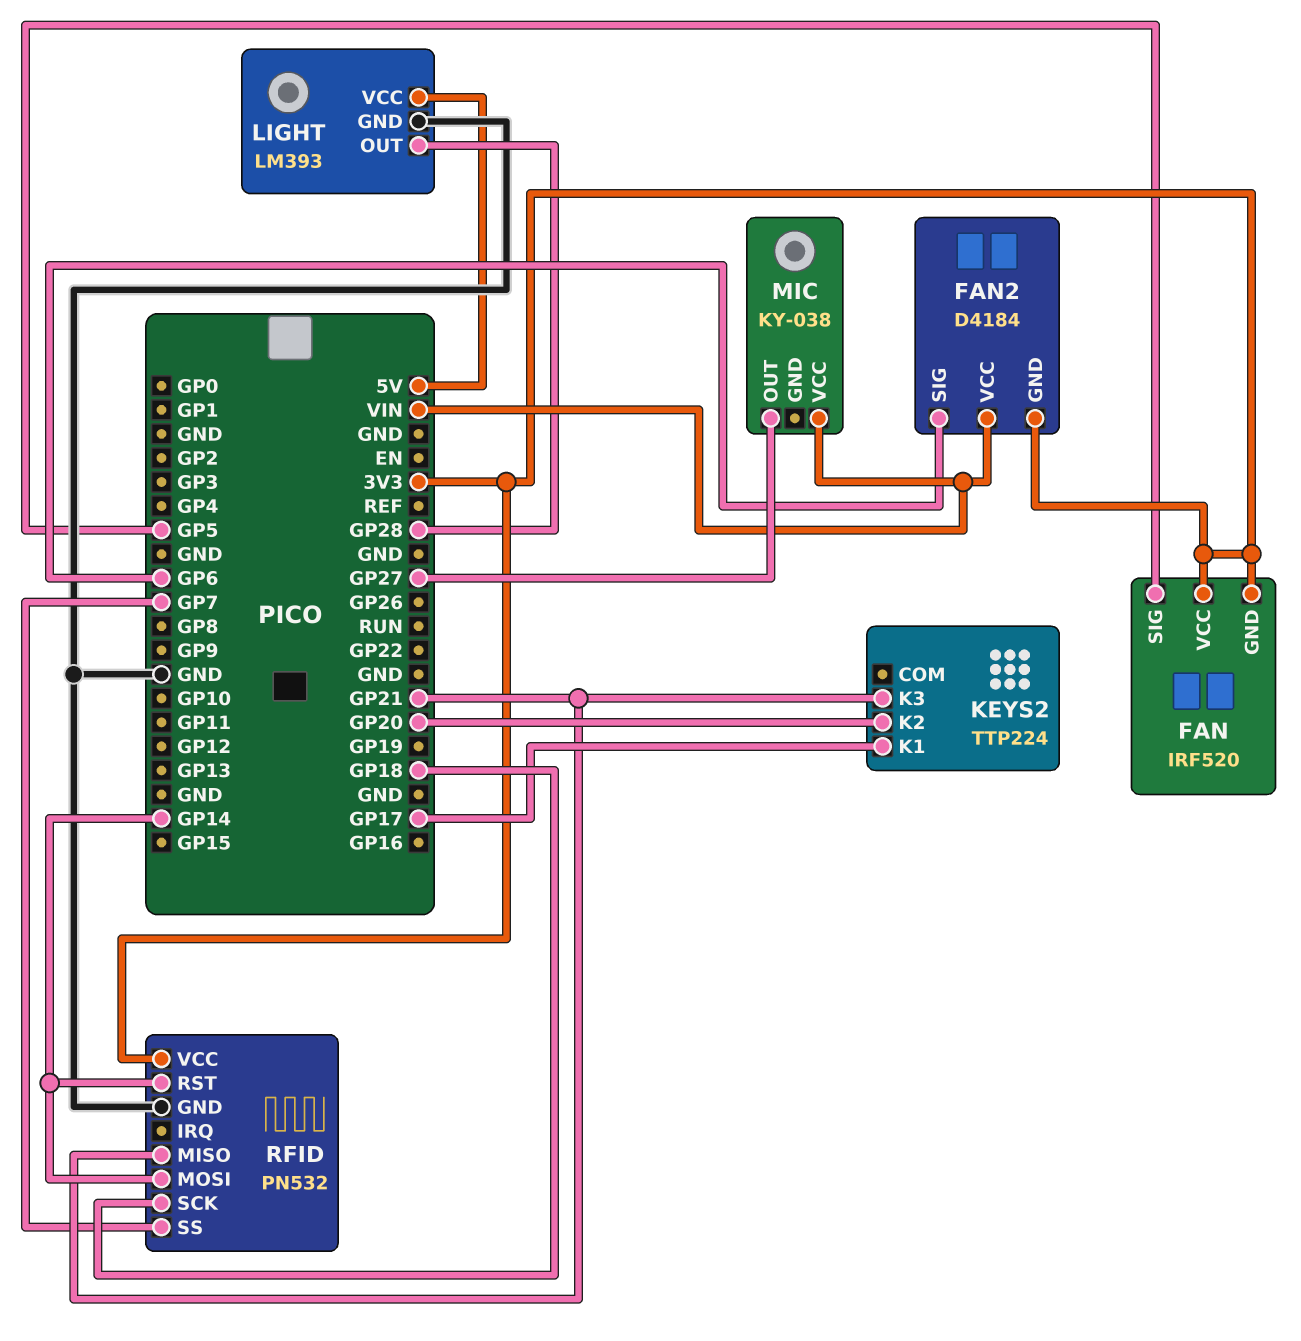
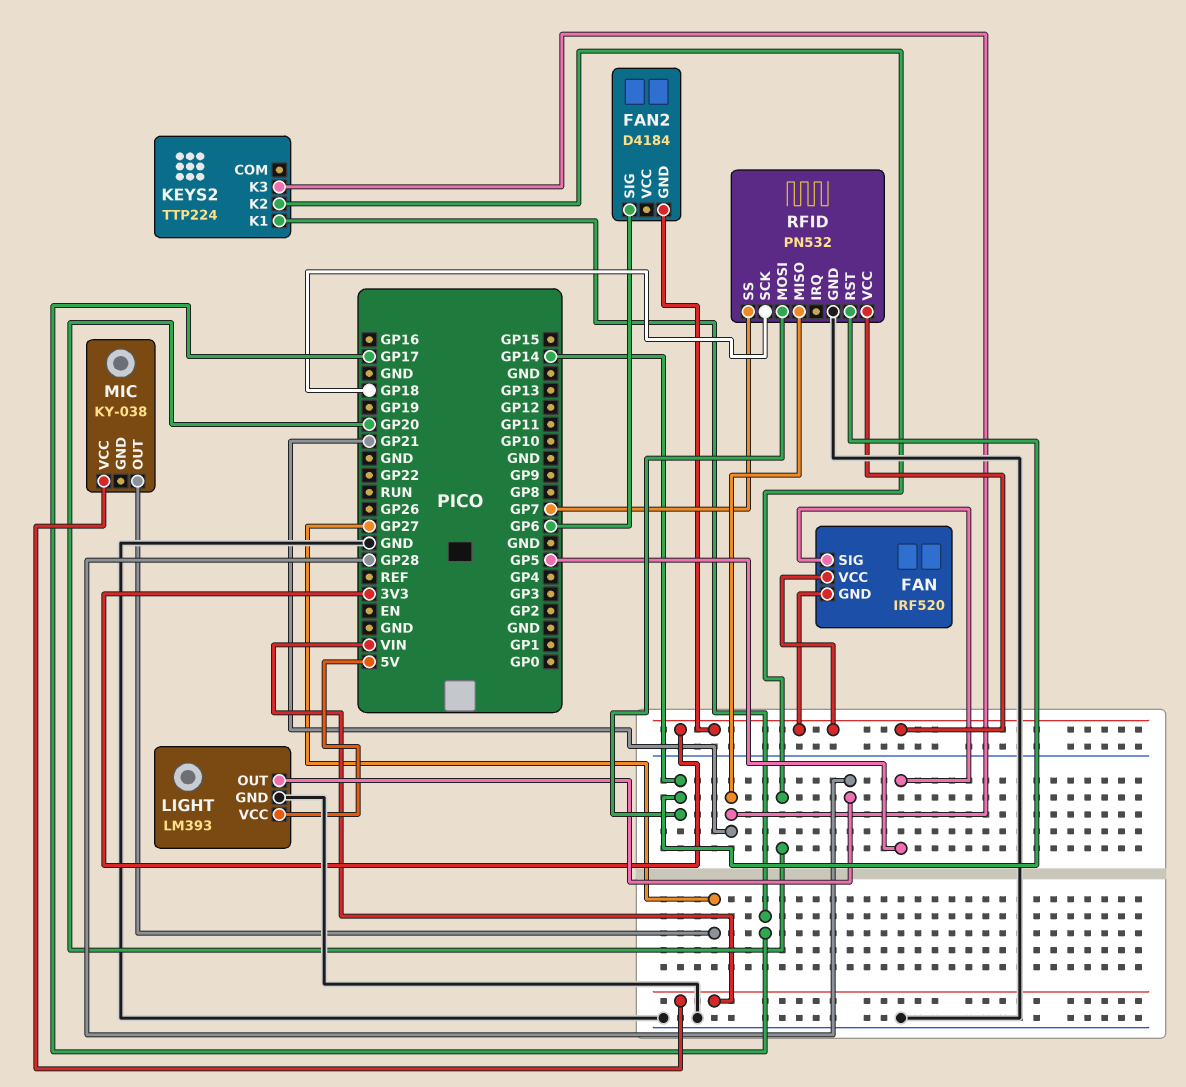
FAN2 pin VCC: VIN -> none

